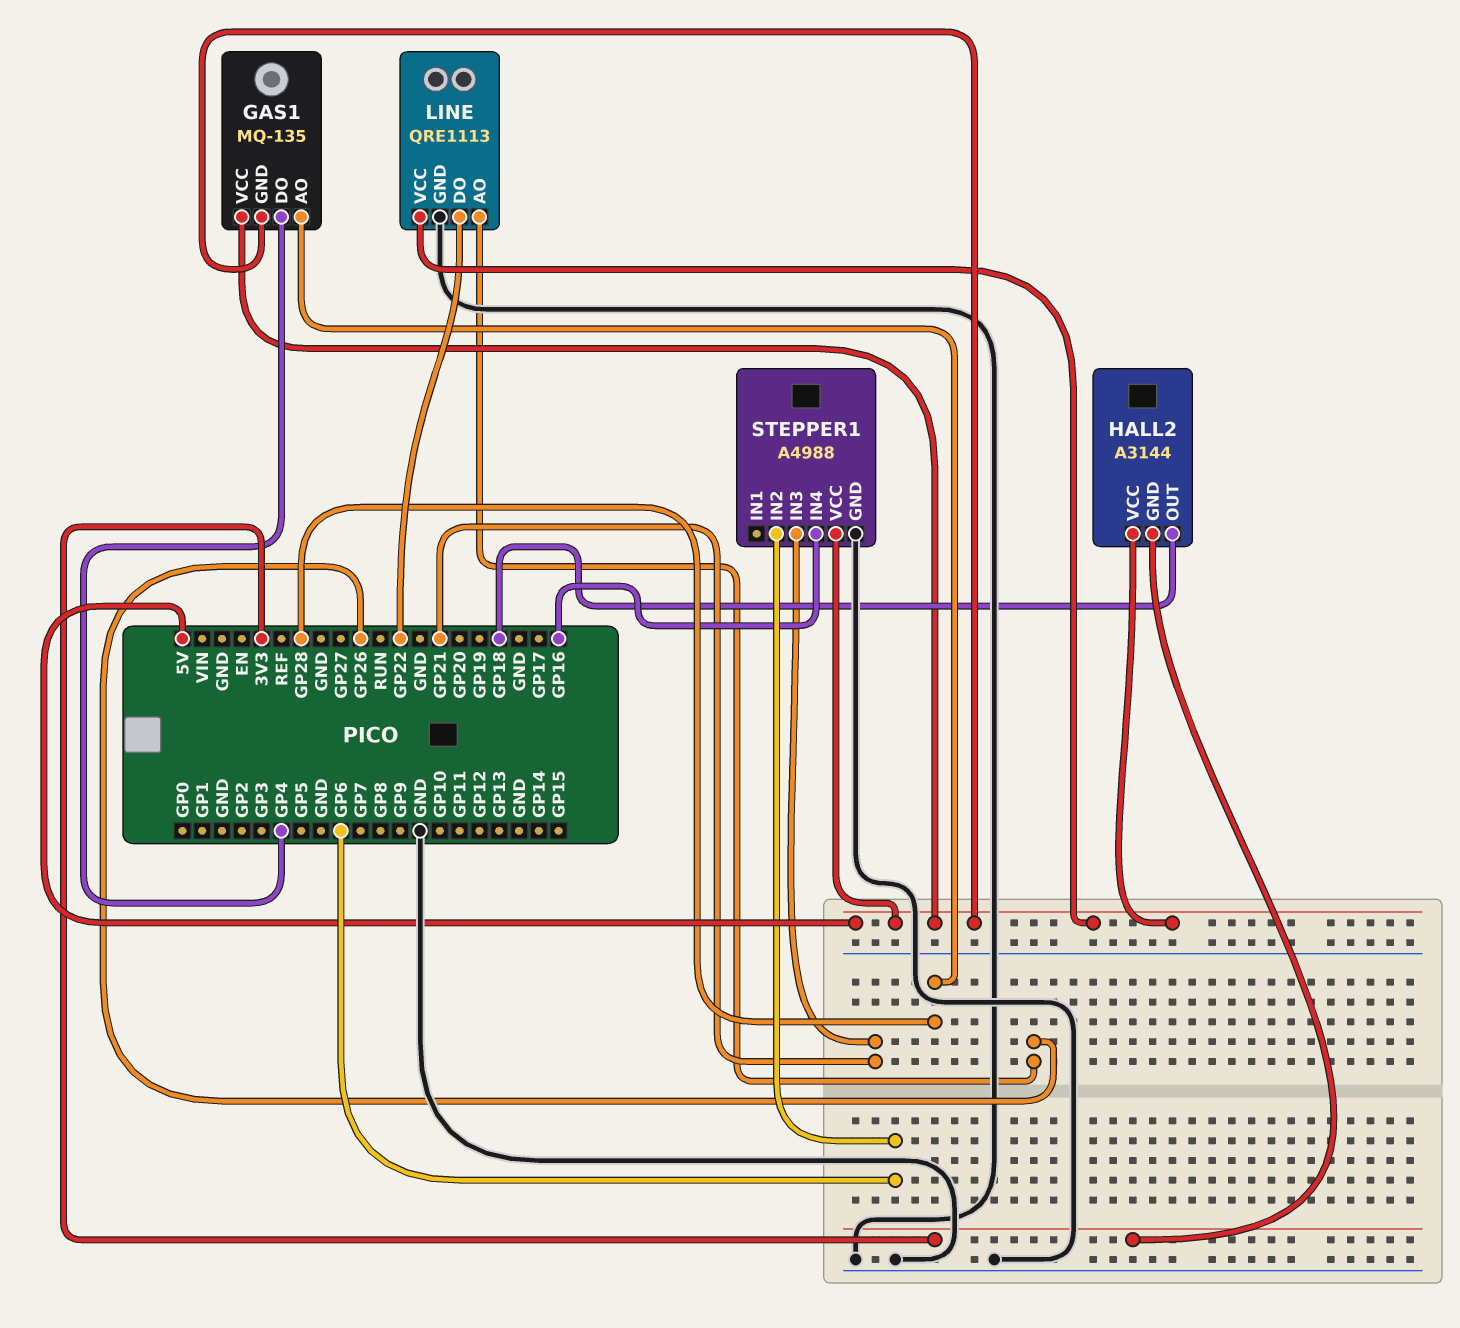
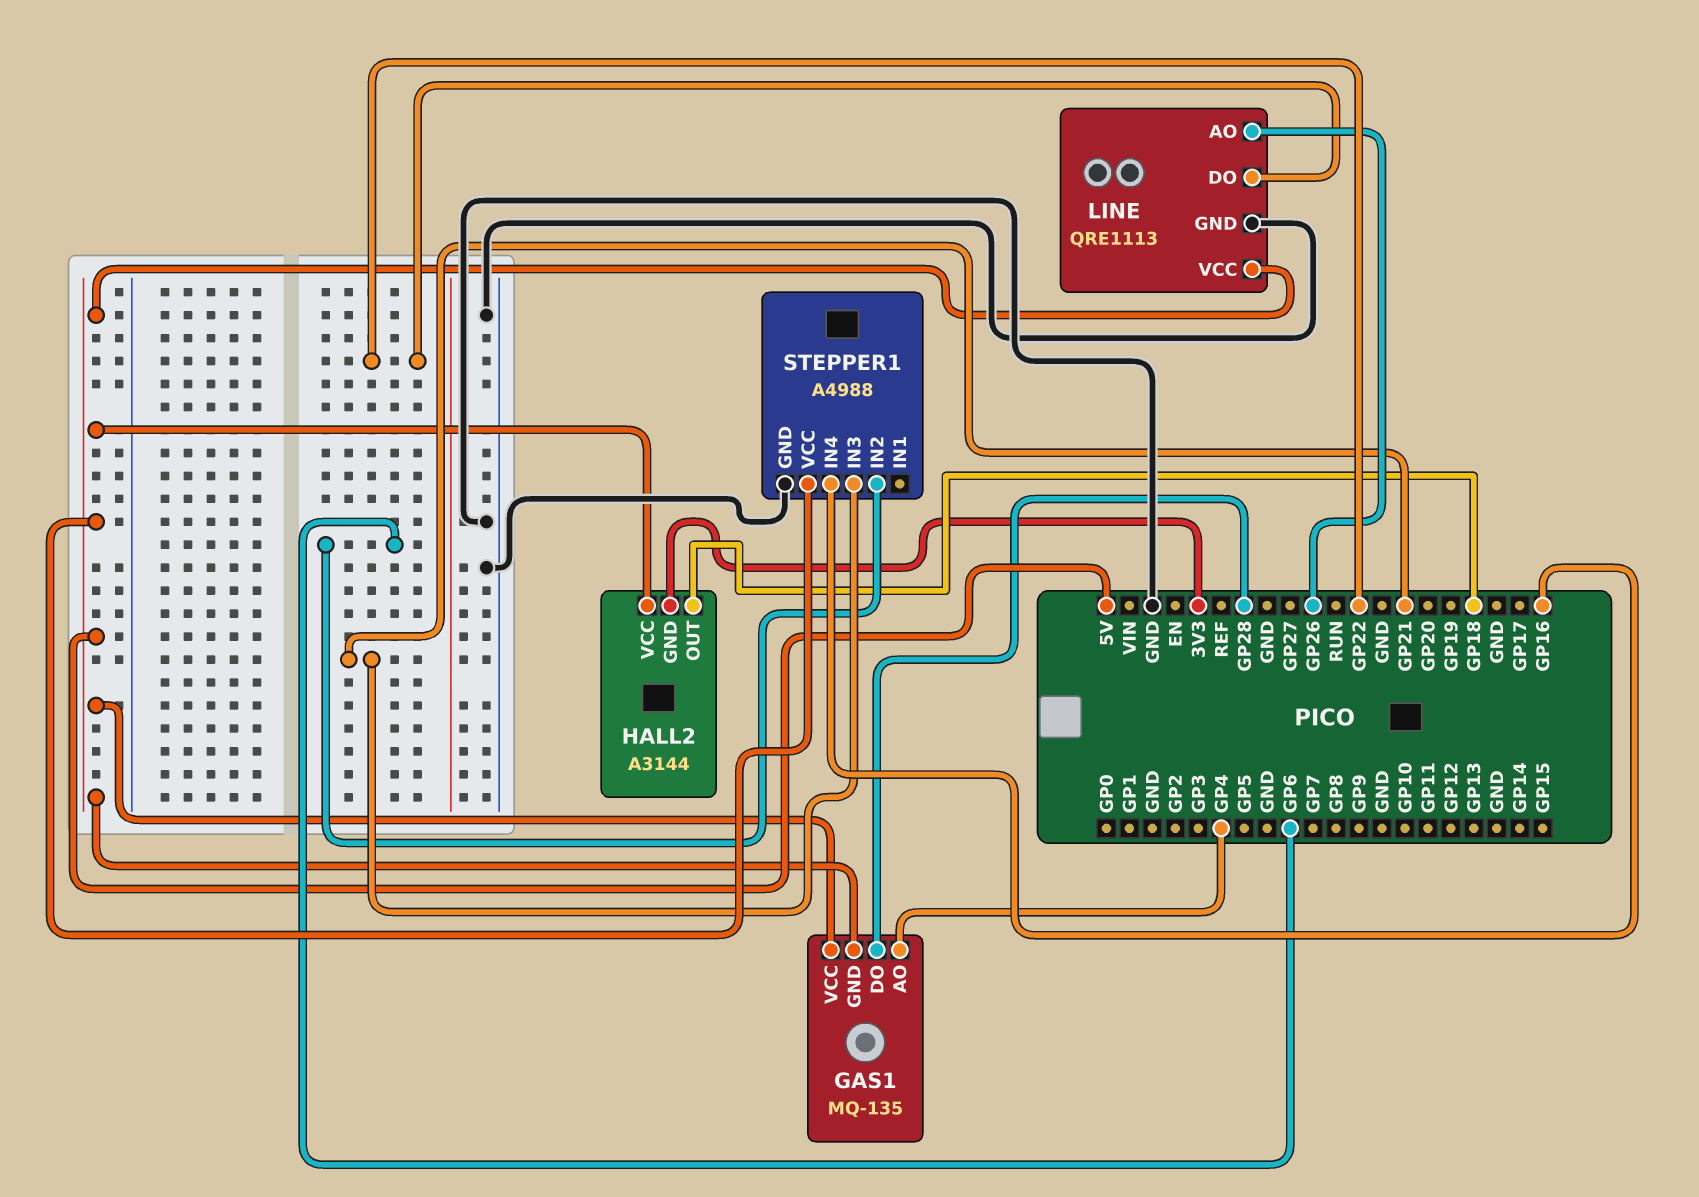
GAS1 pin AO: GP28 -> GP4
GAS1 pin DO: GP4 -> GP28

